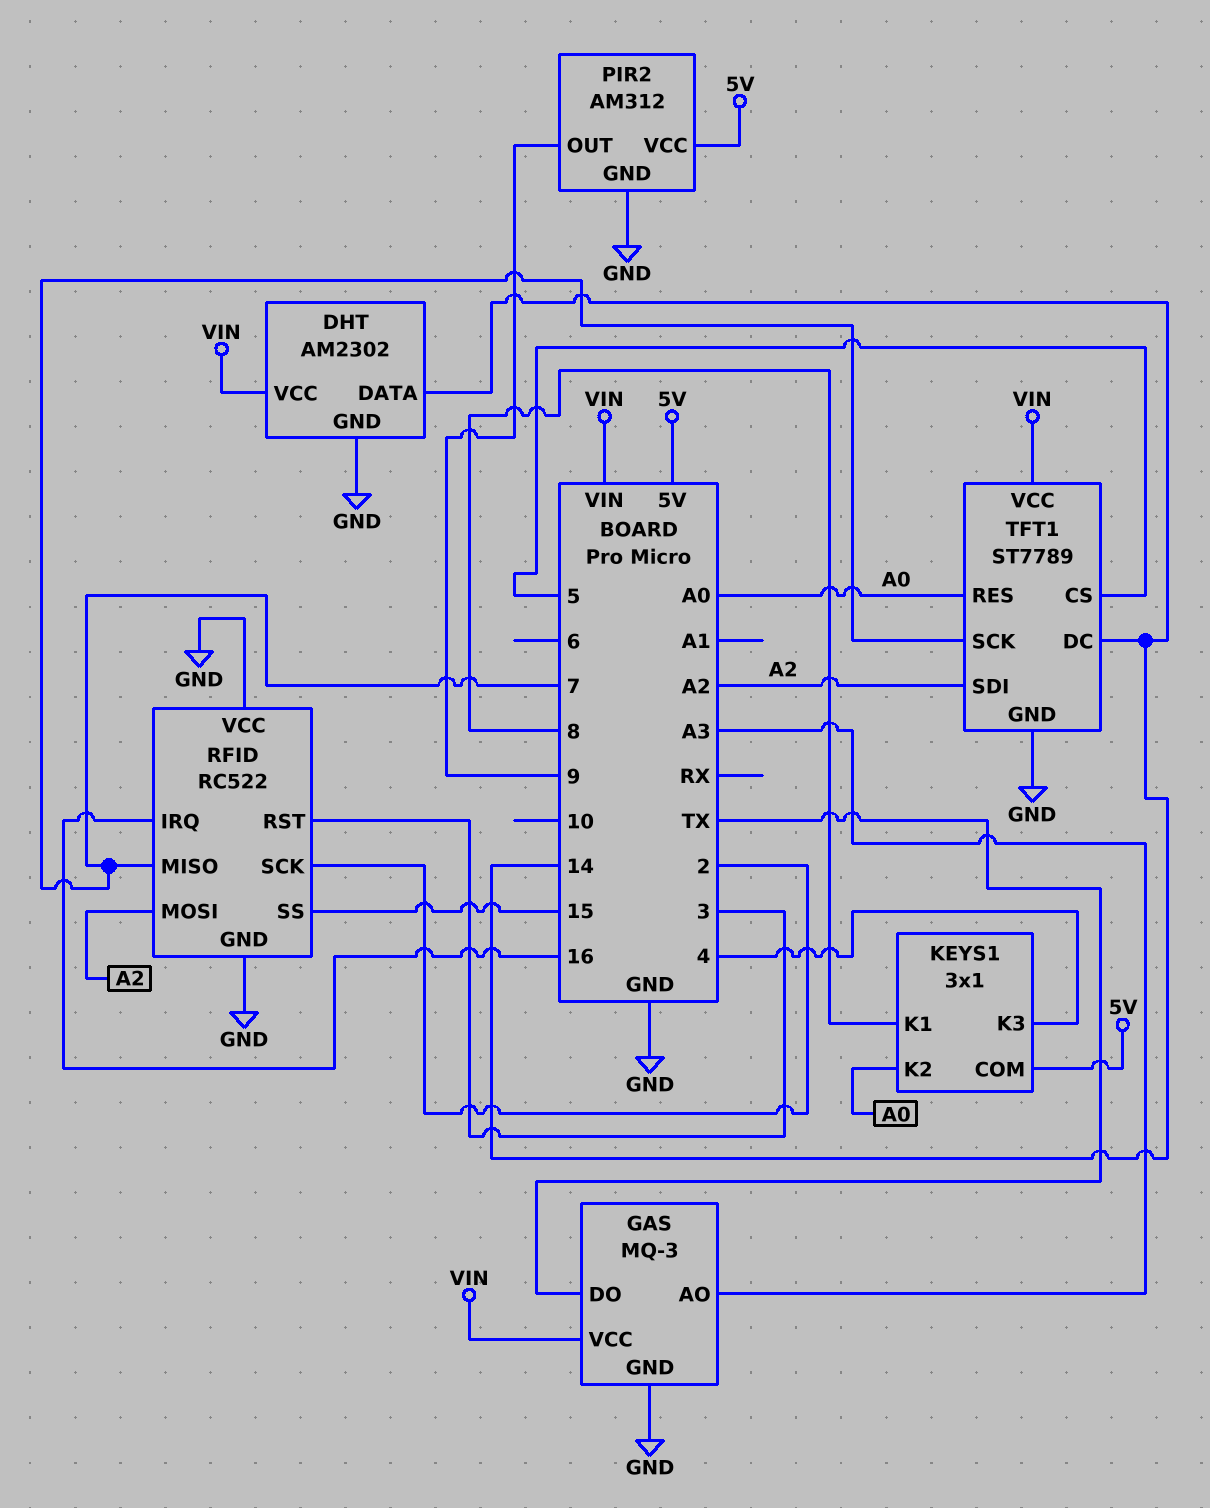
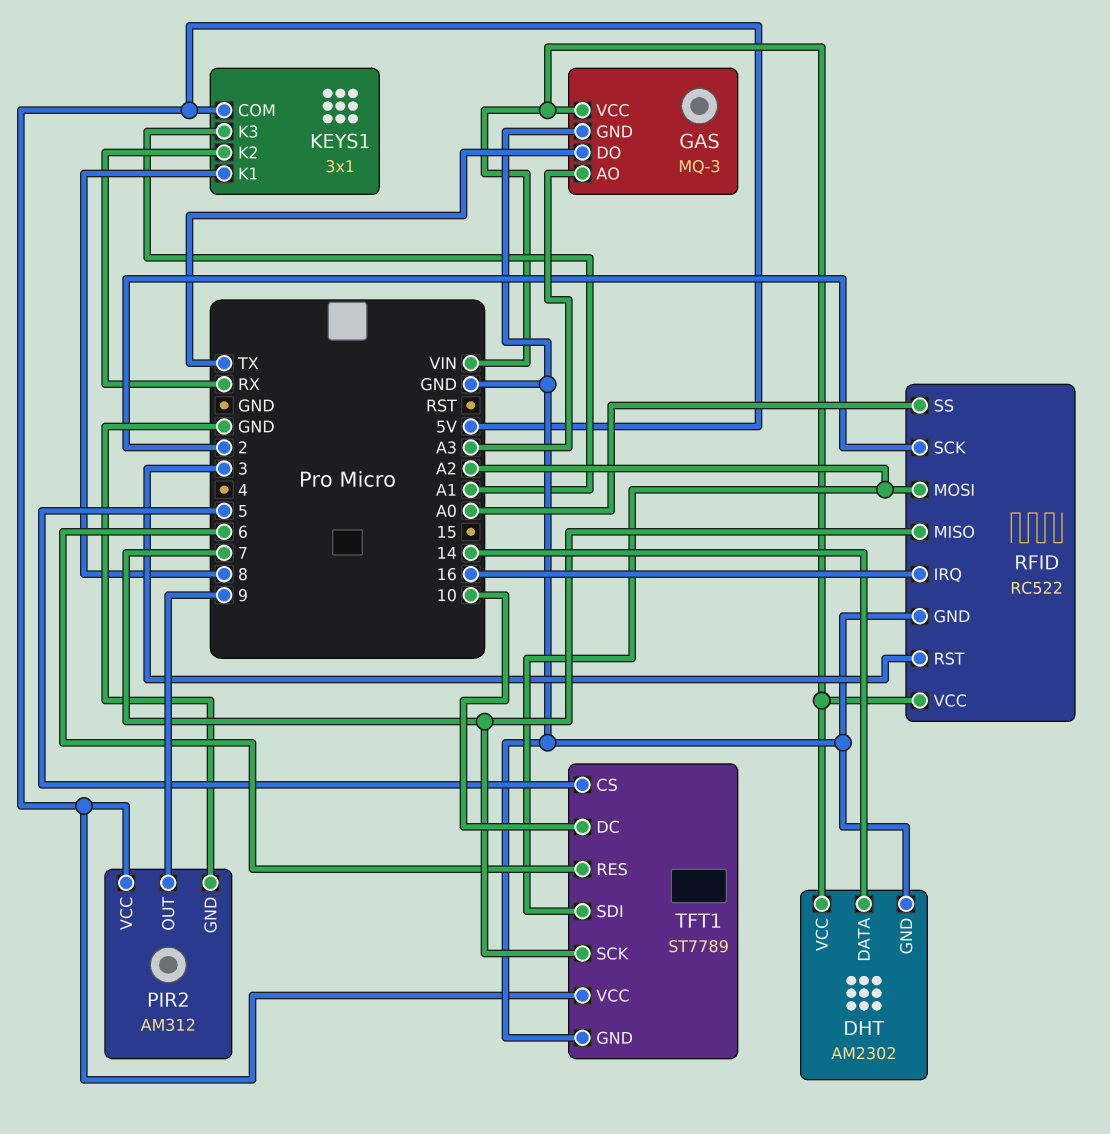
KEYS1 pin K2: A0 -> RX
KEYS1 pin K3: 4 -> A1
RFID pin SS: 15 -> A0
RFID pin VCC: GND -> VIN
TFT1 pin DC: 14 -> 10
TFT1 pin RES: A0 -> 6
TFT1 pin VCC: VIN -> 5V

